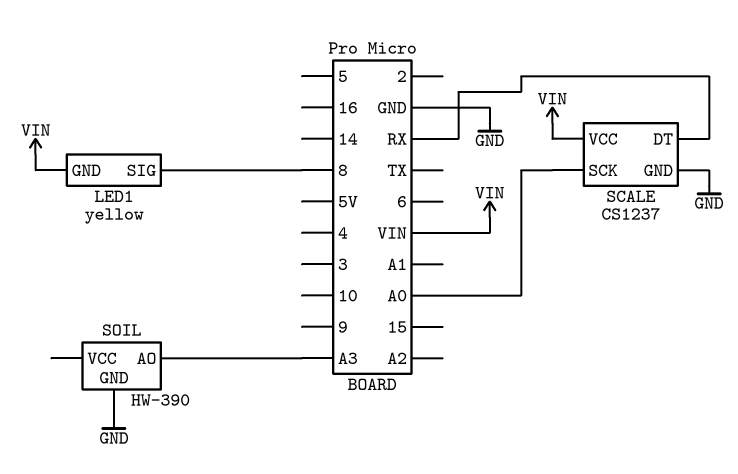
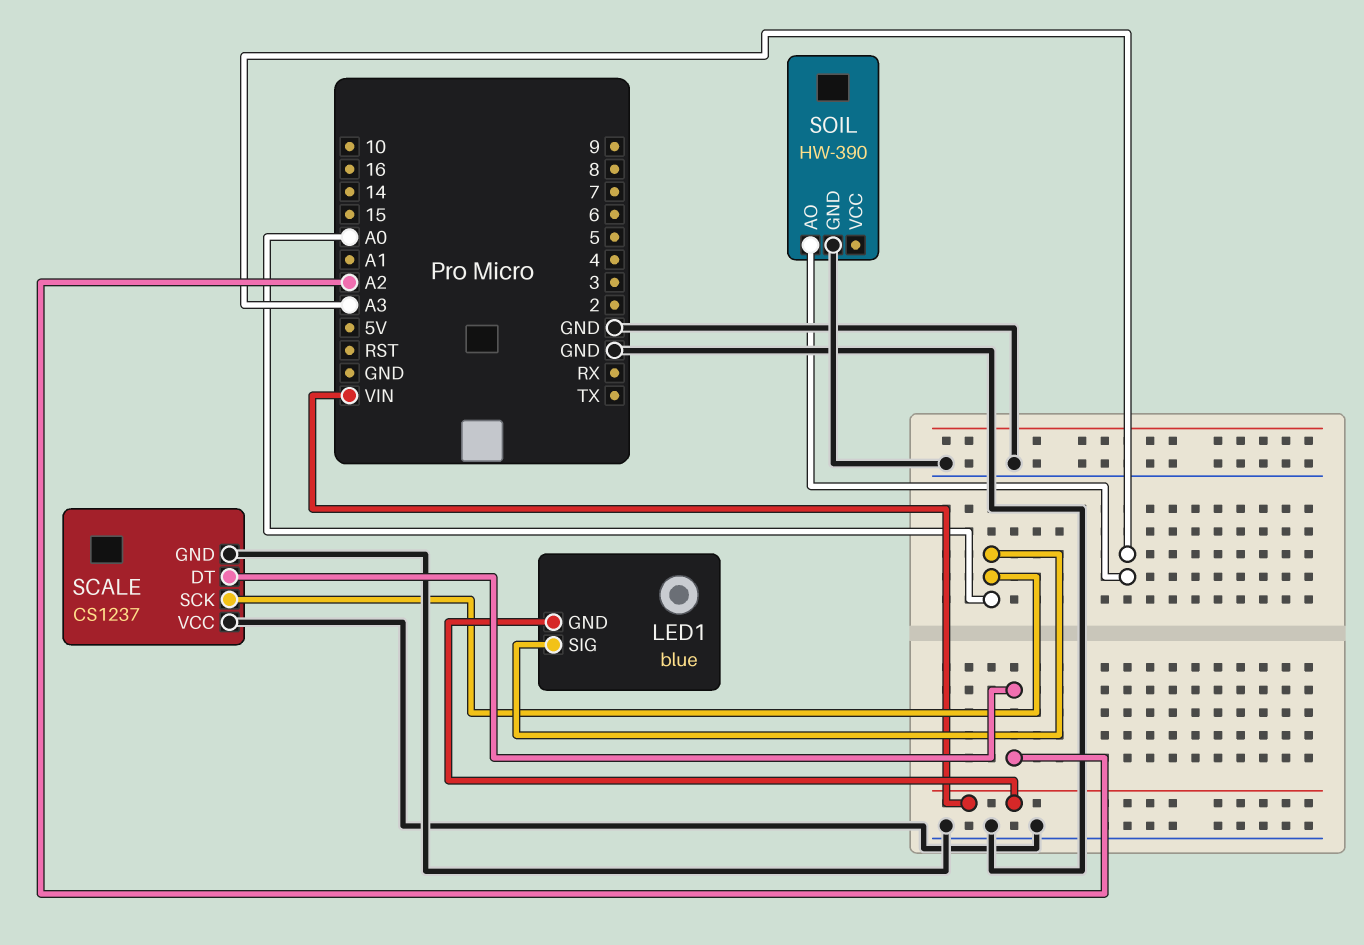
LED1: yellow -> blue
LED1 pin SIG: 8 -> A0
SCALE pin DT: RX -> A2
SCALE pin VCC: VIN -> GND

